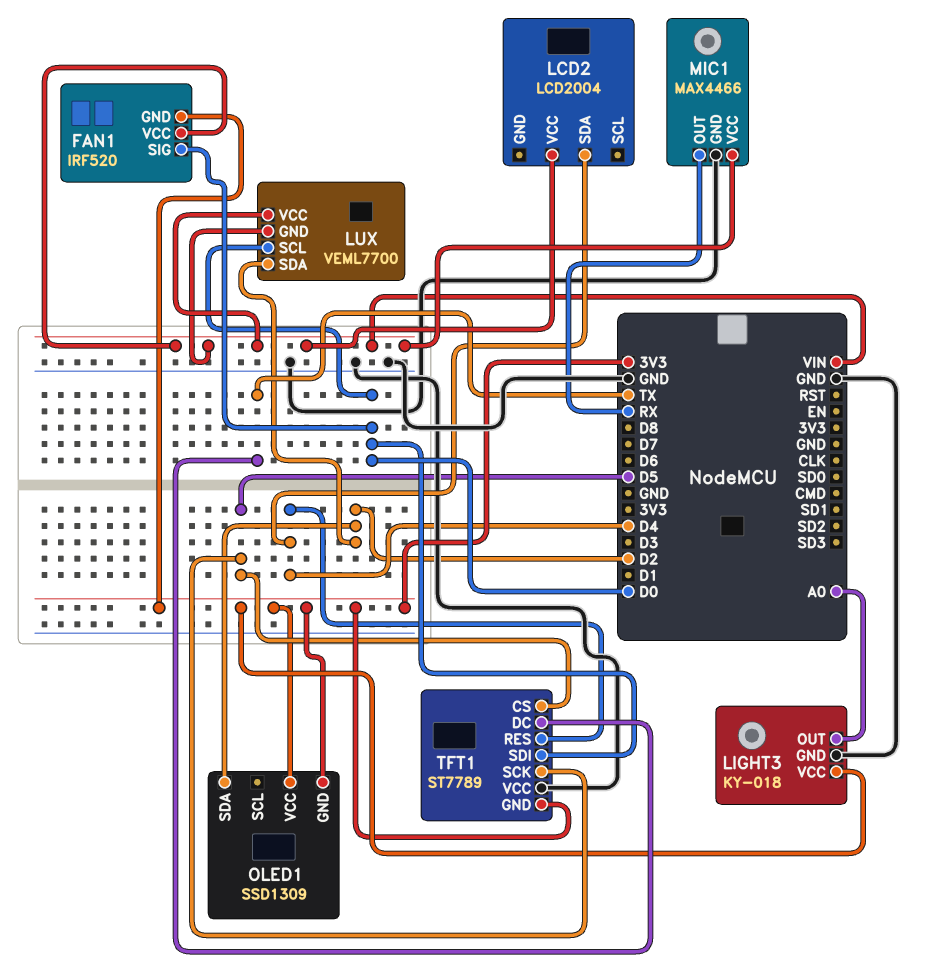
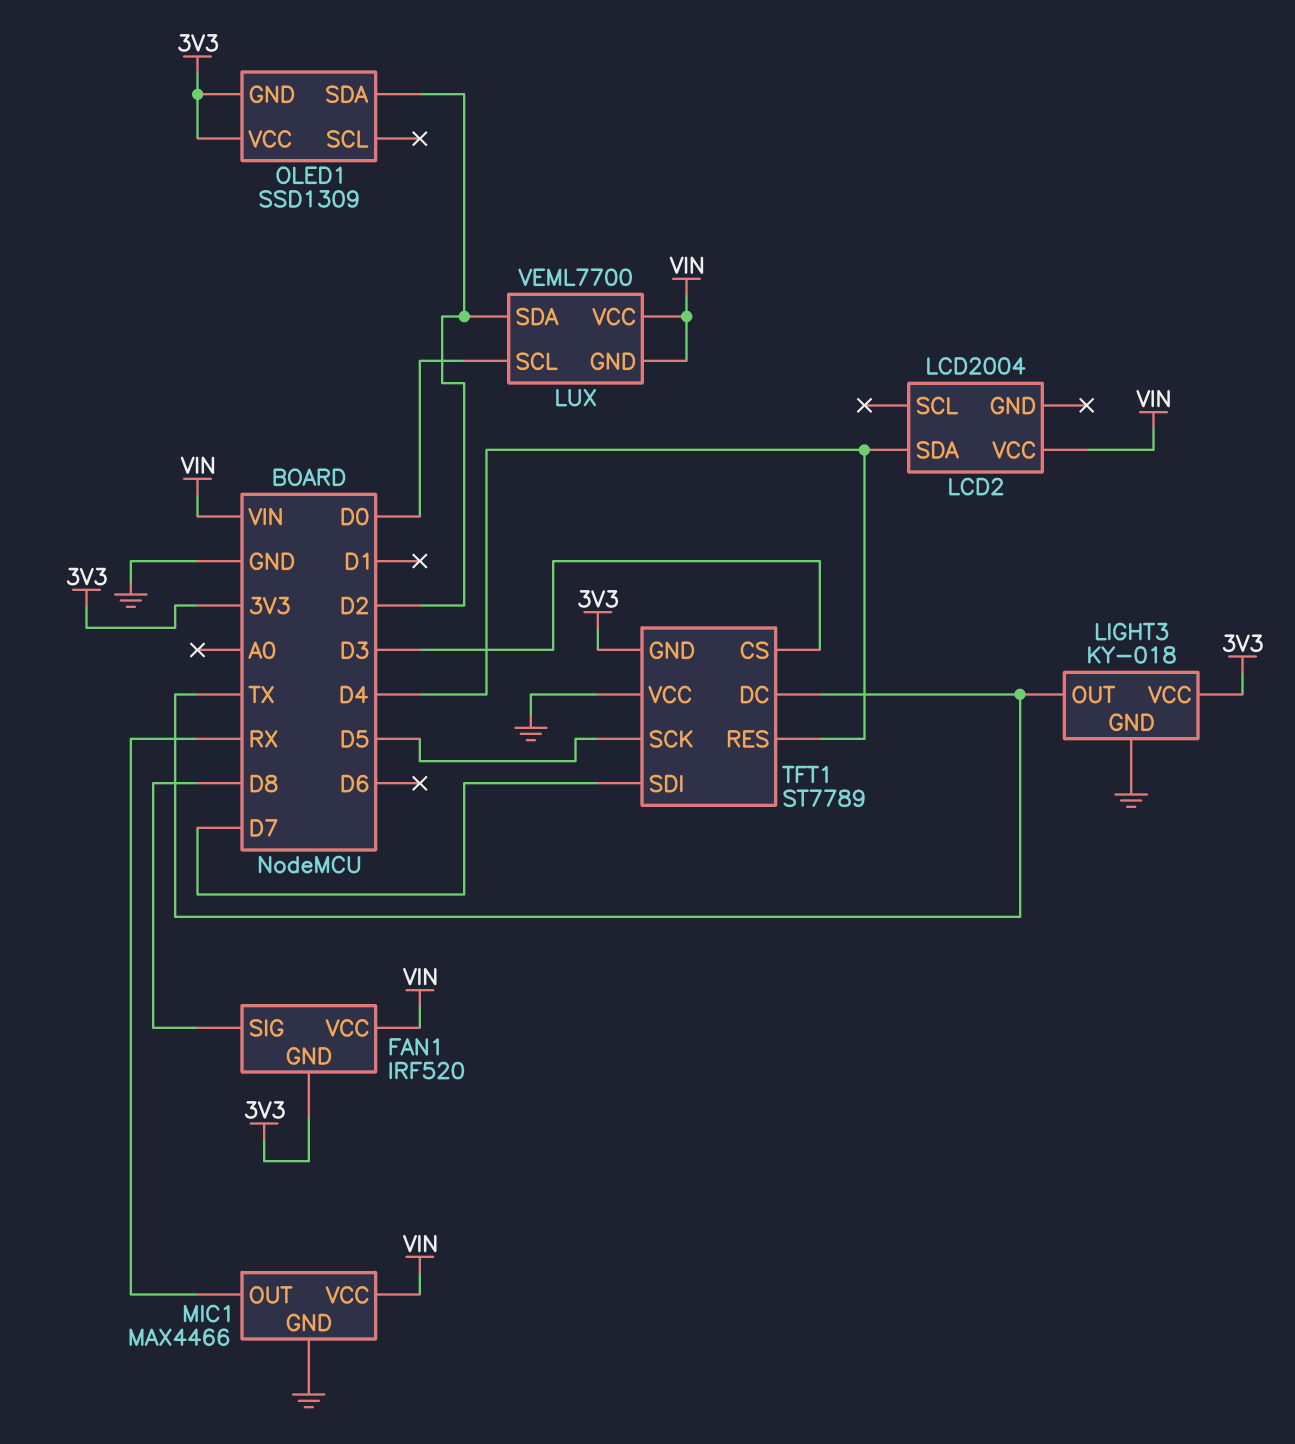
FAN1 pin SIG: D0 -> D8
LIGHT3 pin OUT: A0 -> TX
TFT1 pin CS: D5 -> D3
TFT1 pin SDI: D0 -> D7

